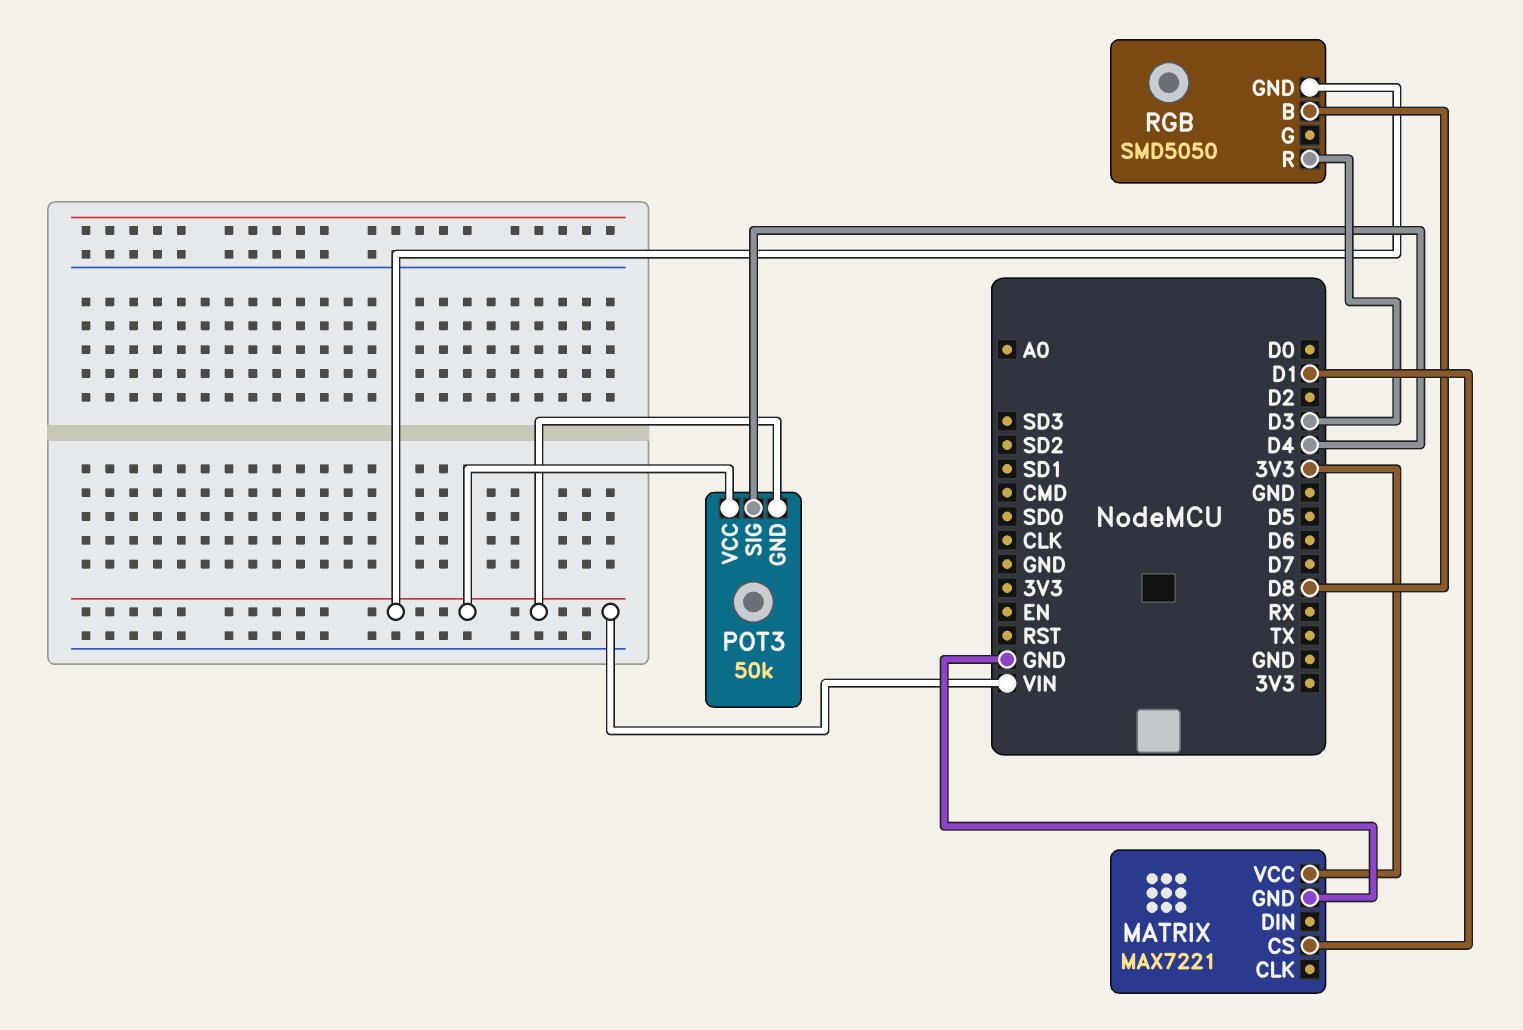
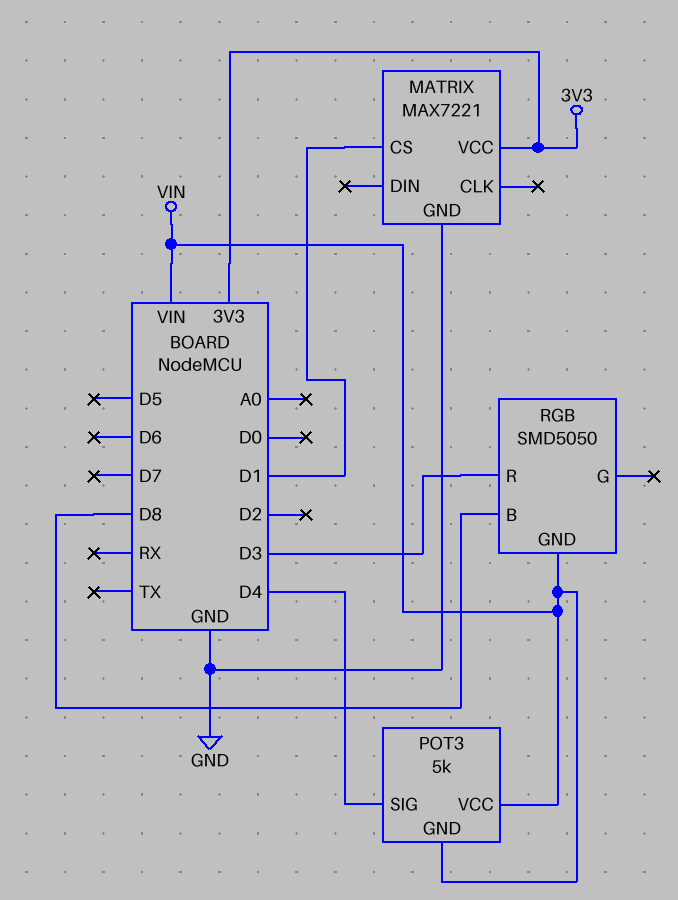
POT3: 50k -> 5k

